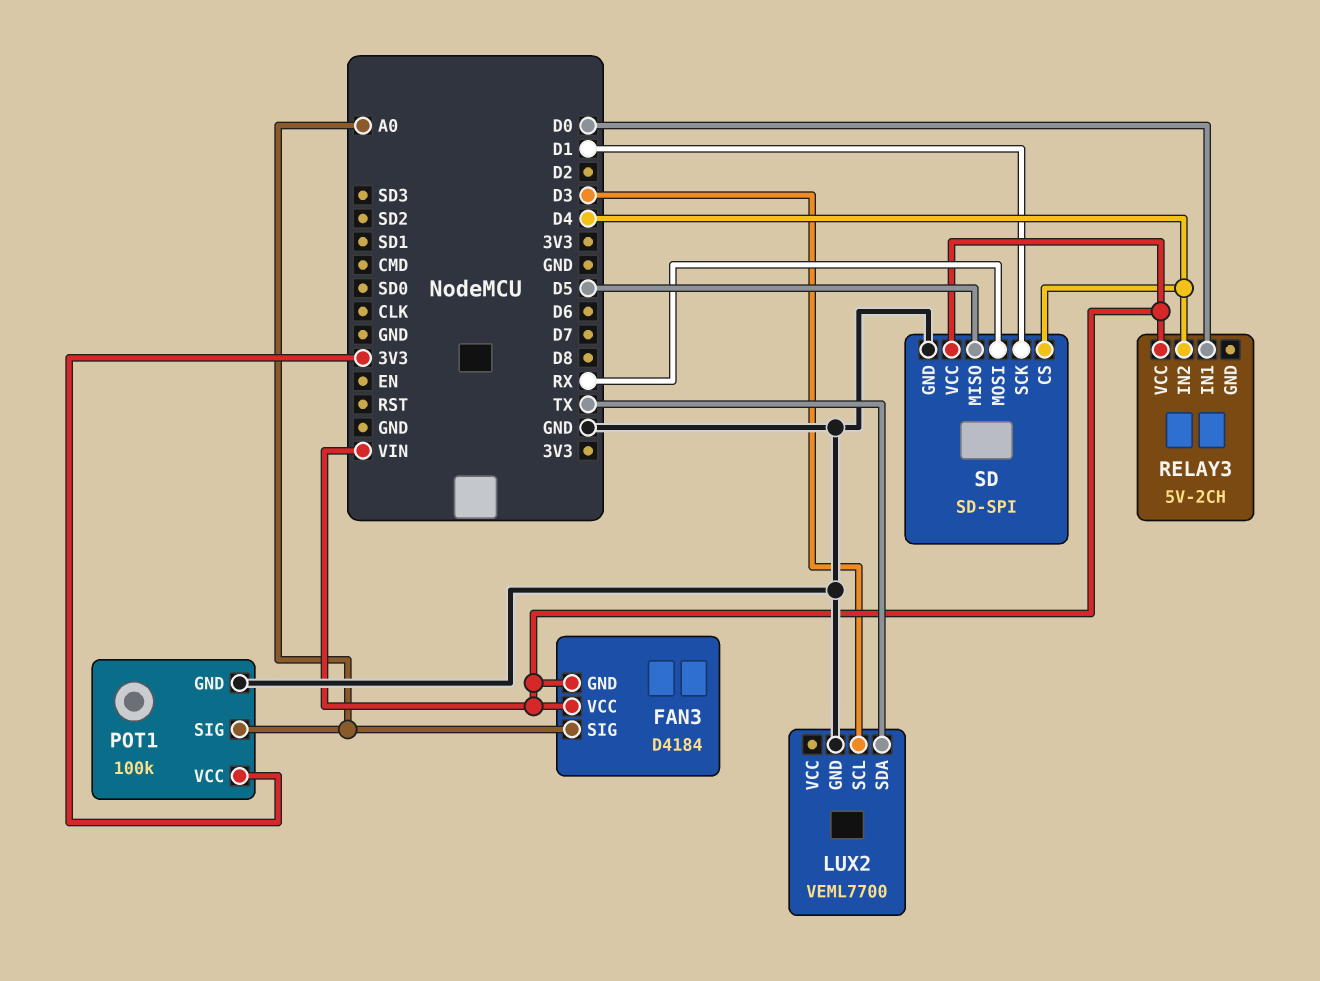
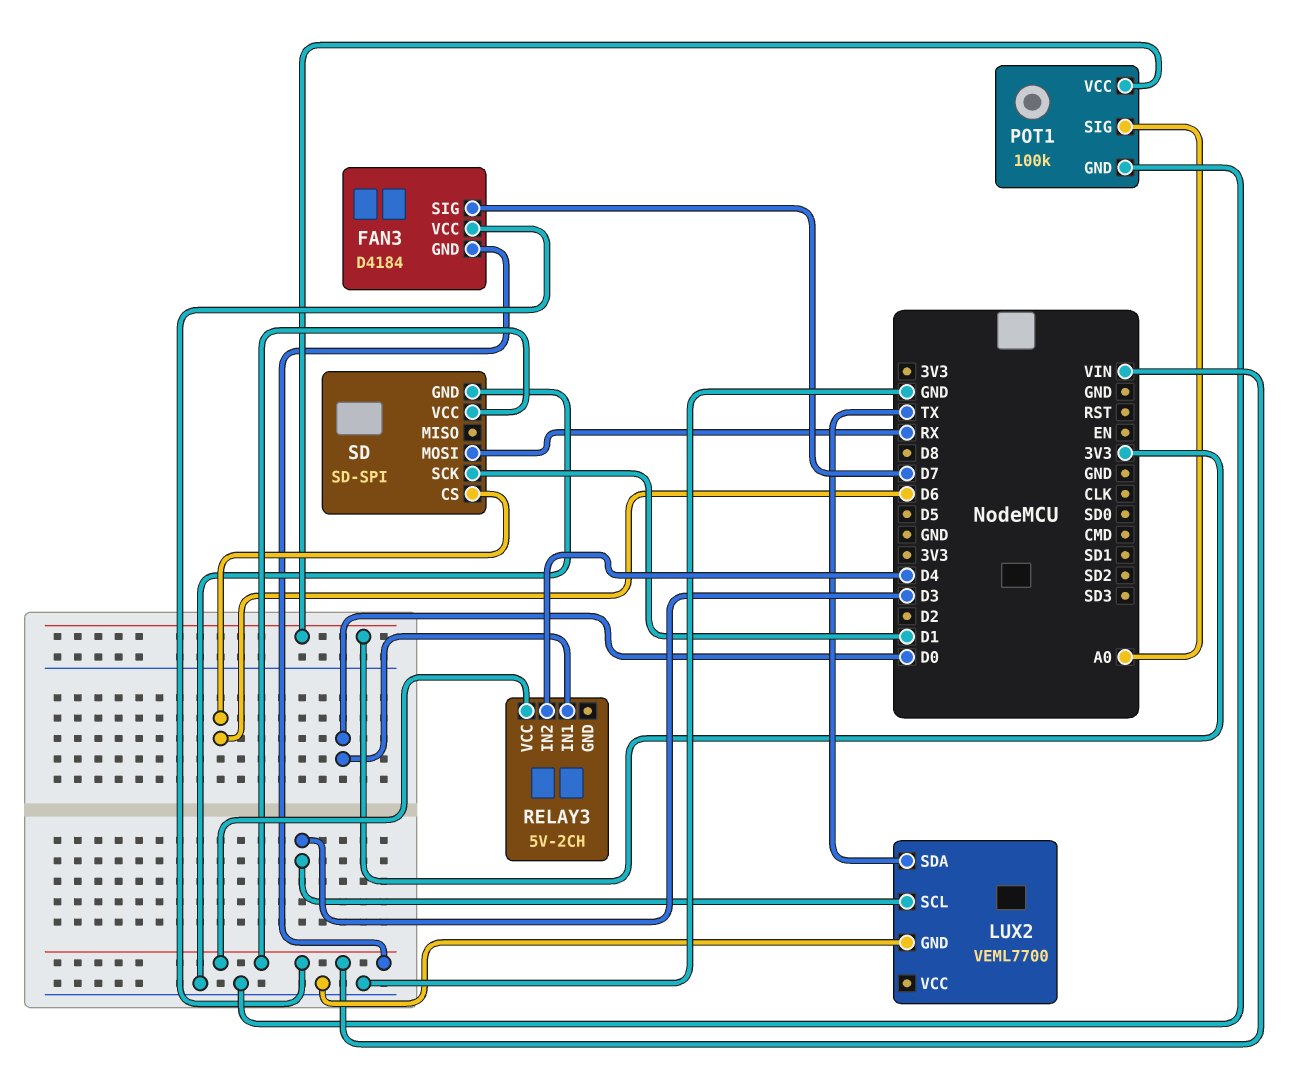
FAN3 pin SIG: A0 -> D7
SD pin CS: D4 -> D6
SD pin MISO: D5 -> none

